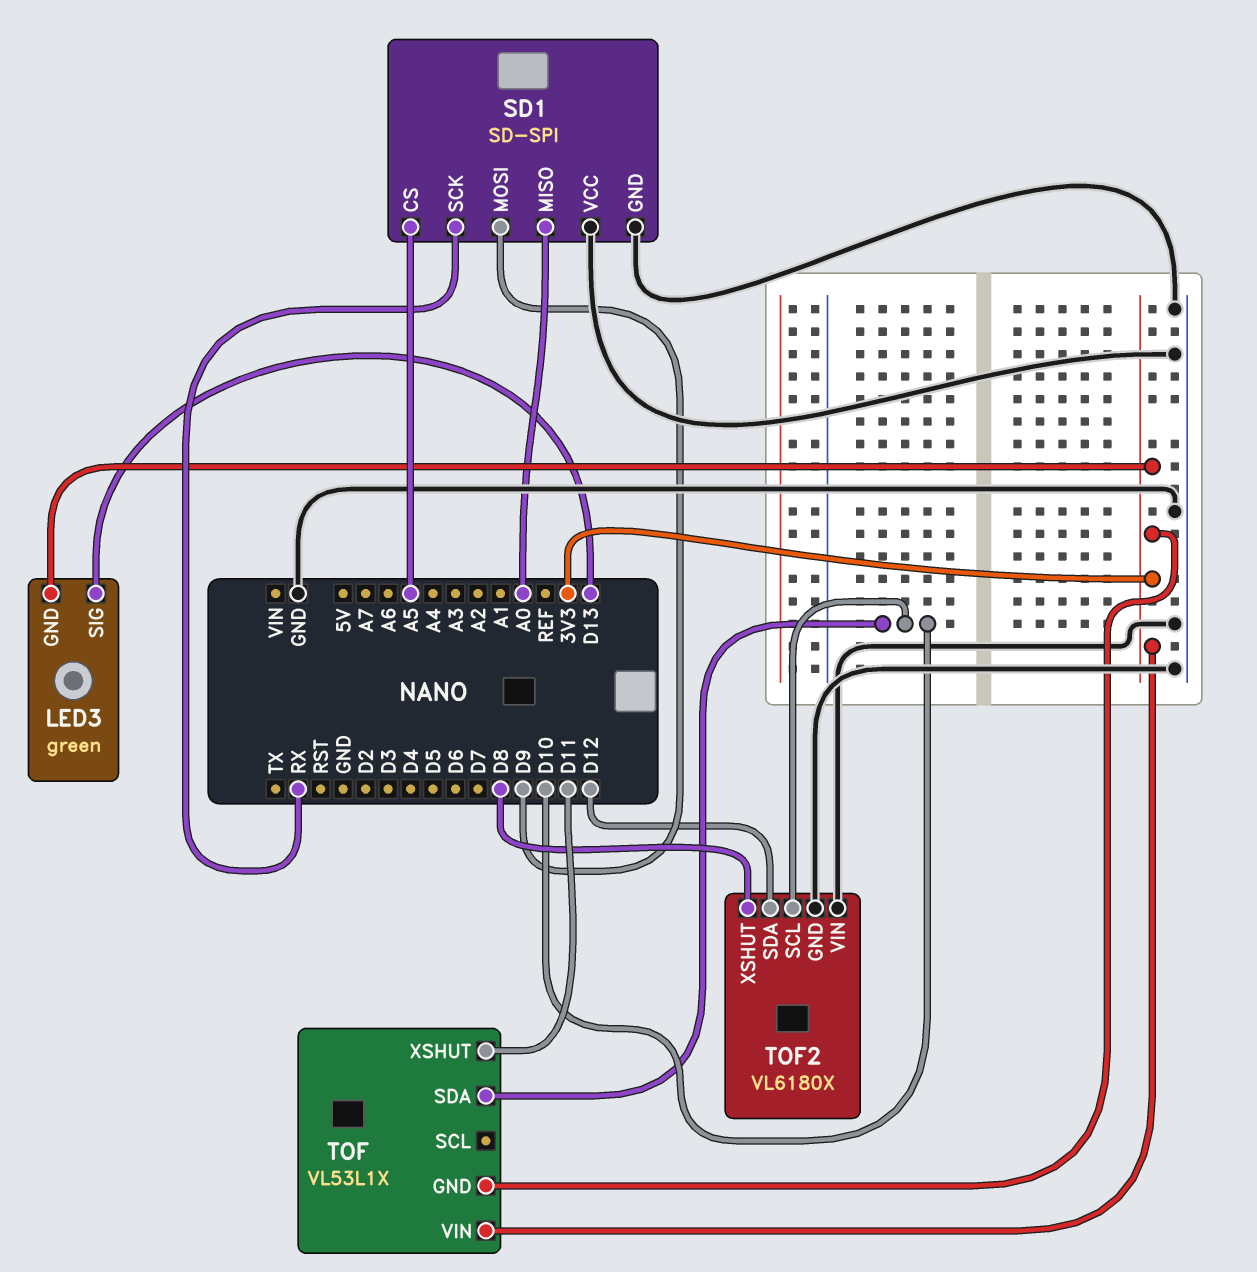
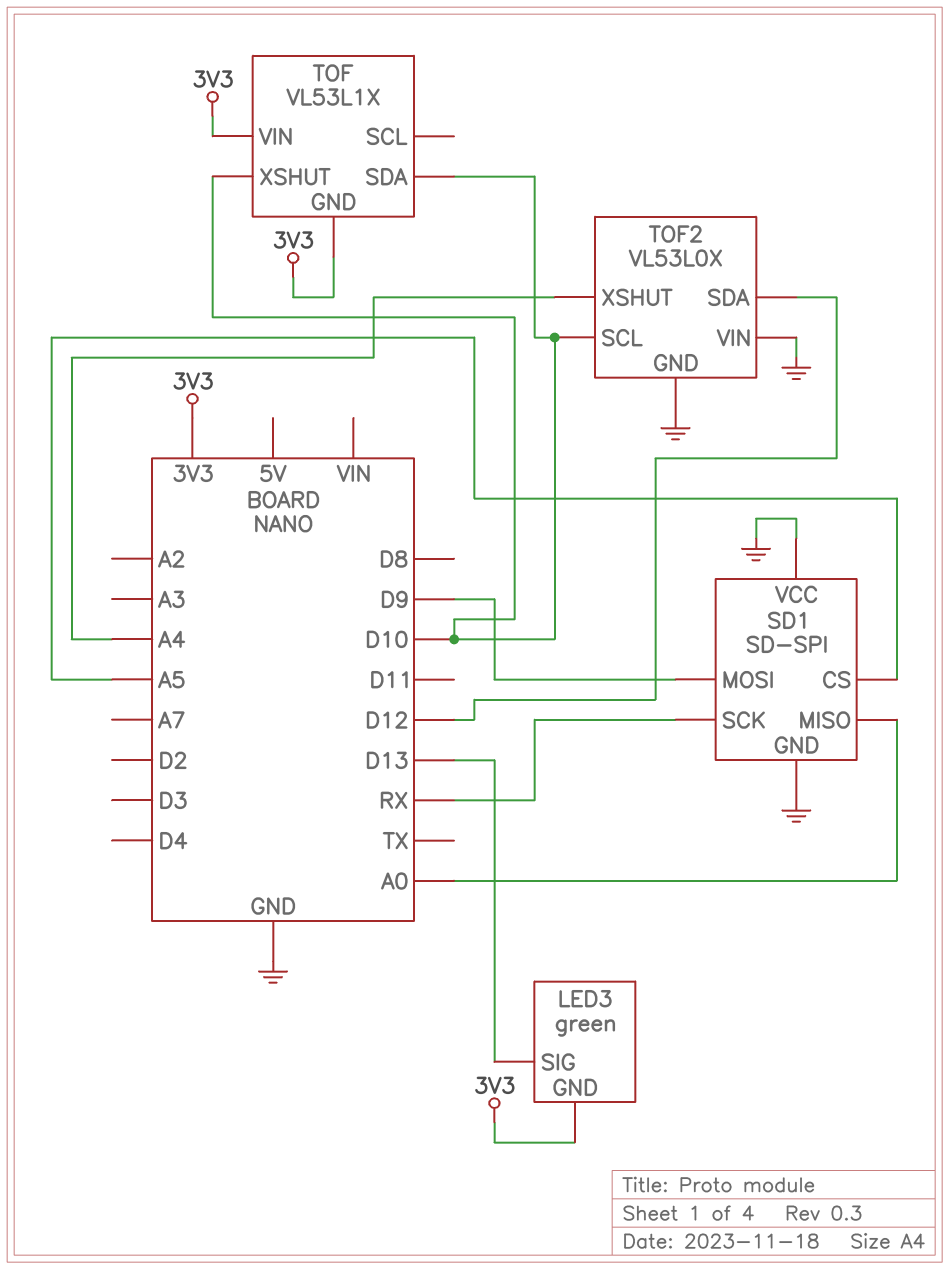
TOF pin XSHUT: D11 -> D10
TOF2: VL6180X -> VL53L0X
TOF2 pin XSHUT: D8 -> A4

